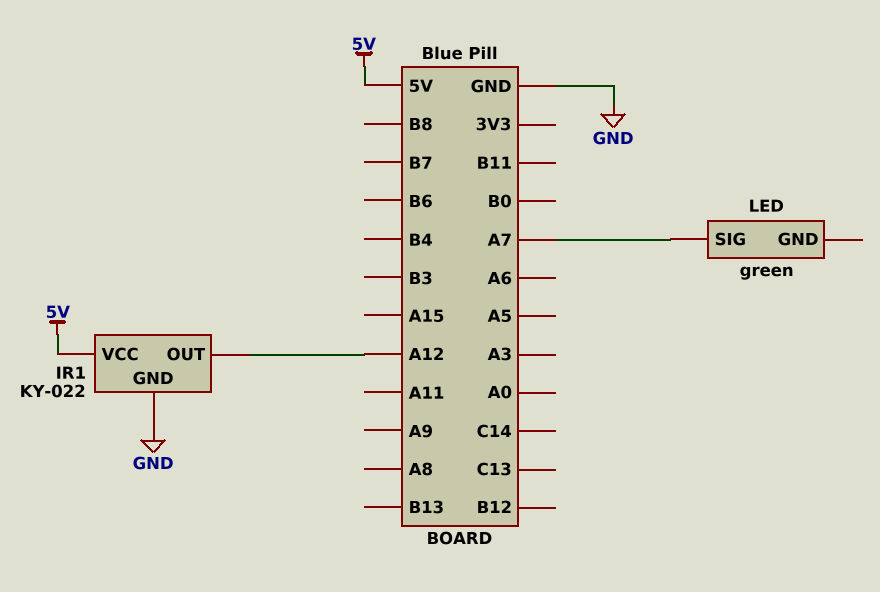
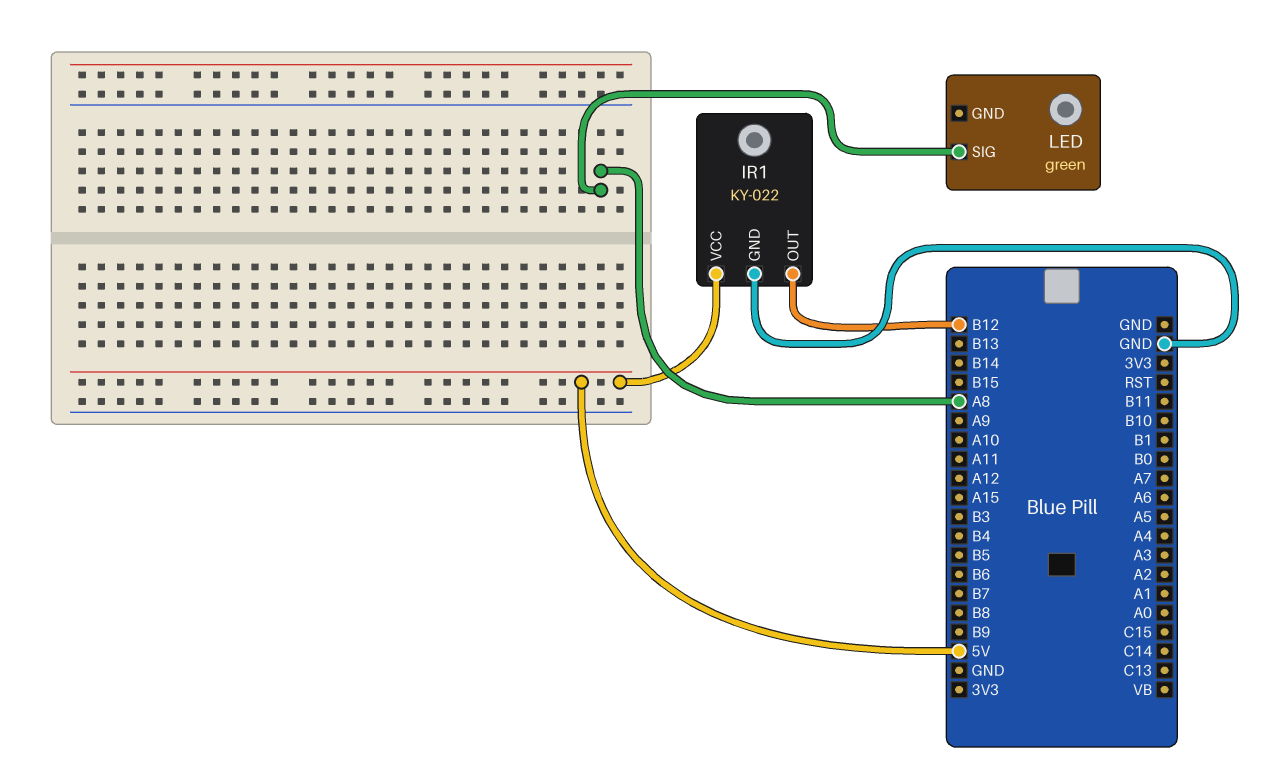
IR1 pin OUT: A12 -> B12
LED pin SIG: A7 -> A8

